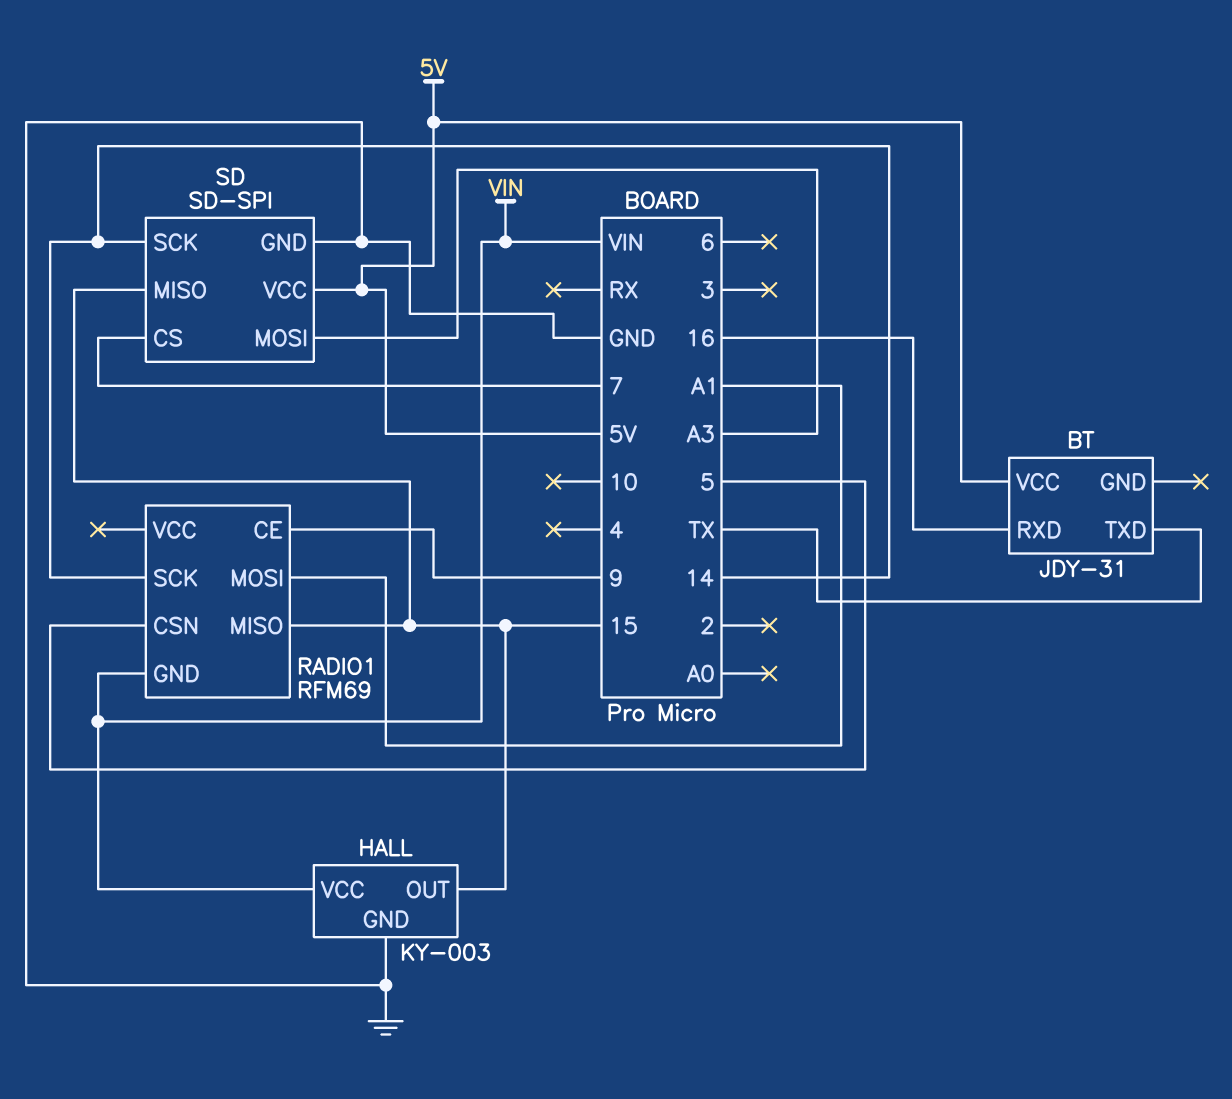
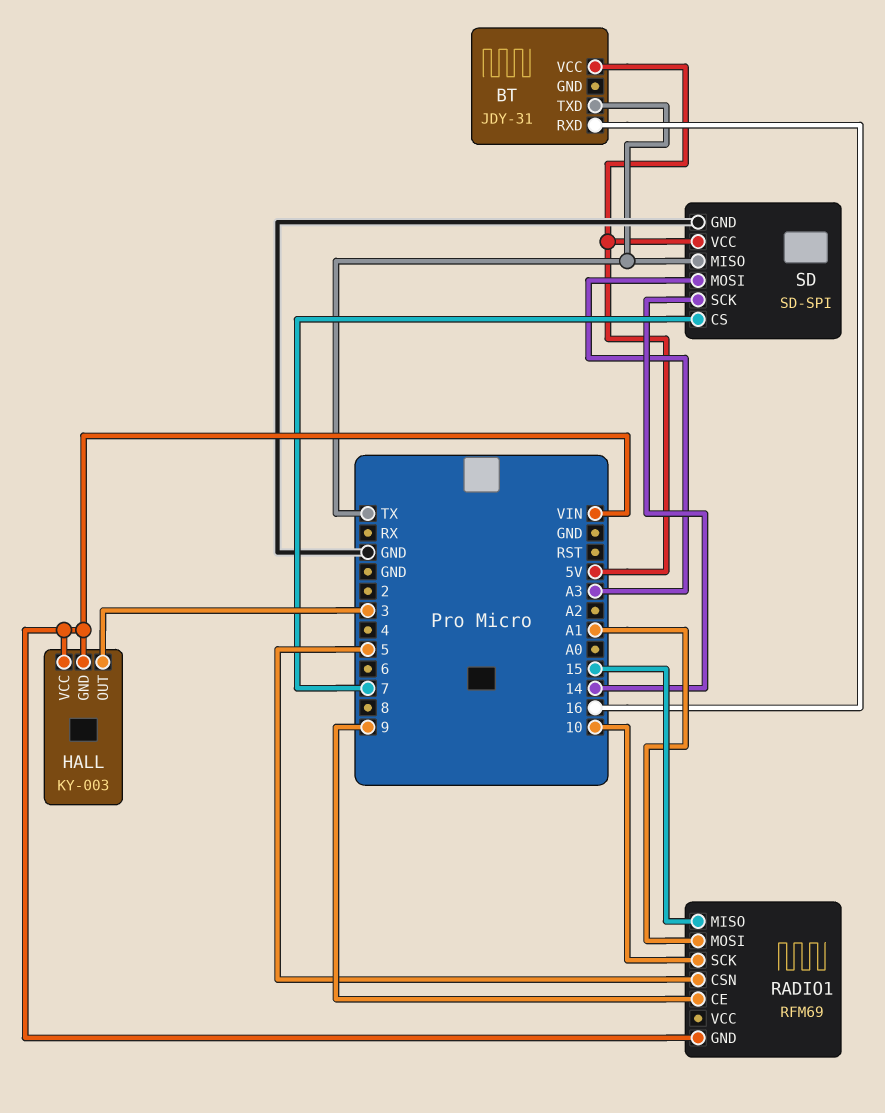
HALL pin GND: GND -> VIN
HALL pin OUT: 15 -> 3
RADIO1 pin SCK: 14 -> 10
SD pin MISO: 15 -> TX

